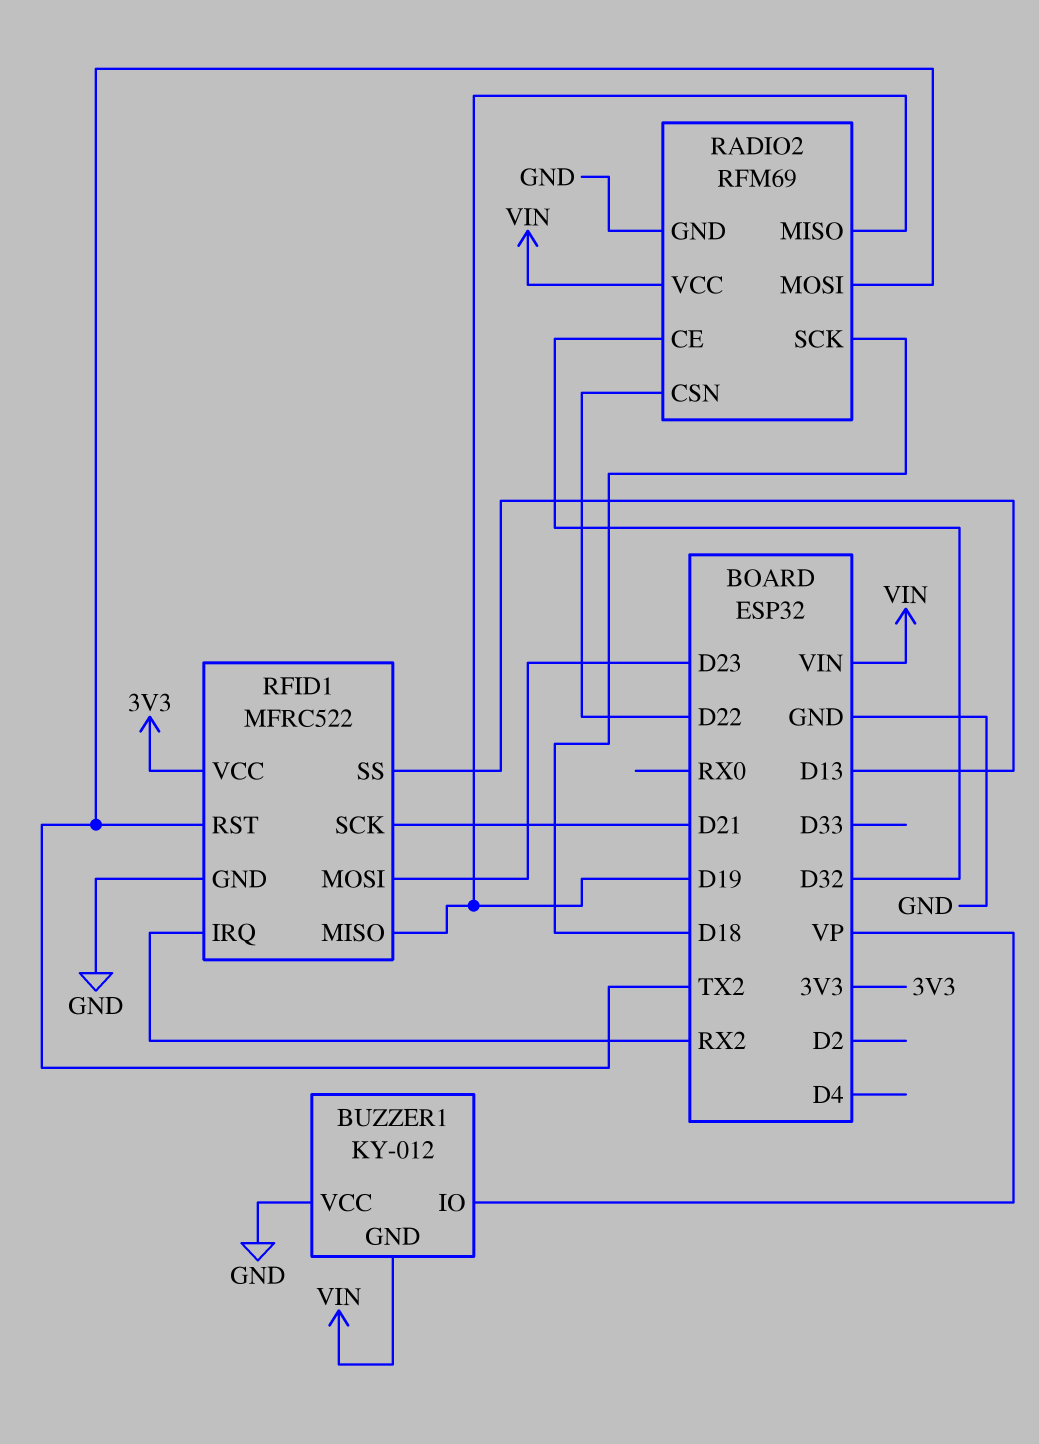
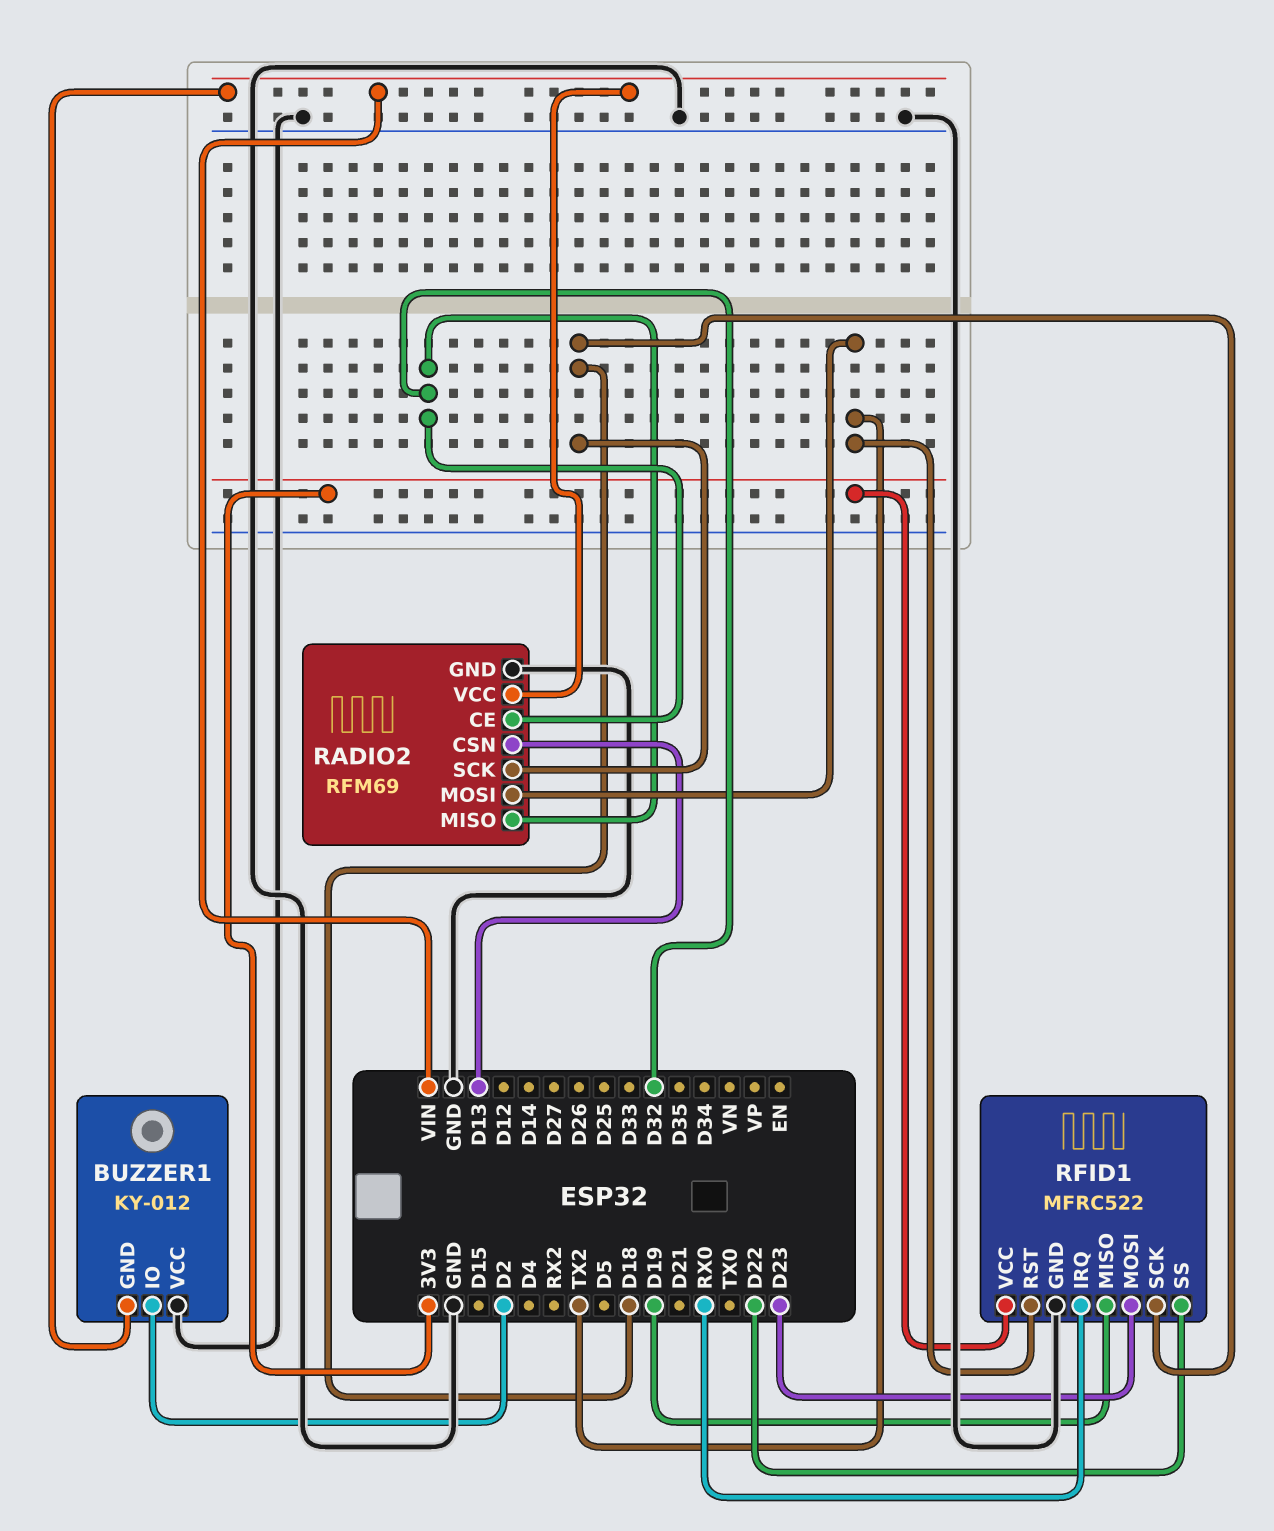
BUZZER1 pin IO: VP -> D2
RADIO2 pin CSN: D22 -> D13
RADIO2 pin MISO: D19 -> D32
RFID1 pin IRQ: RX2 -> RX0
RFID1 pin SCK: D21 -> D18
RFID1 pin SS: D13 -> D22

